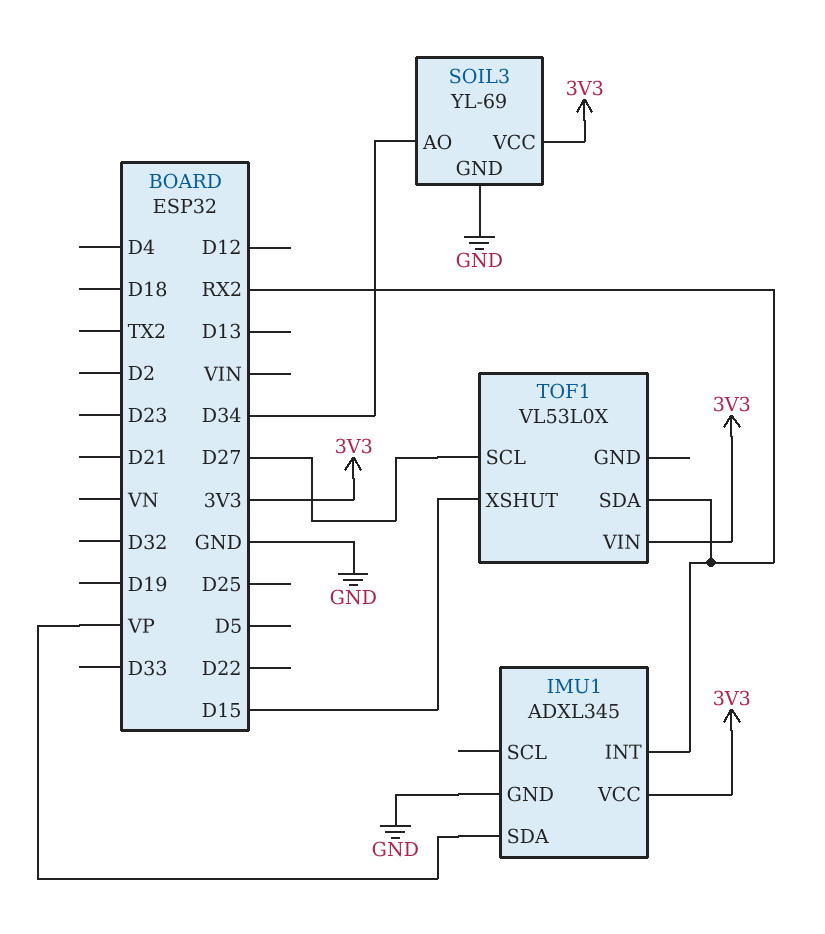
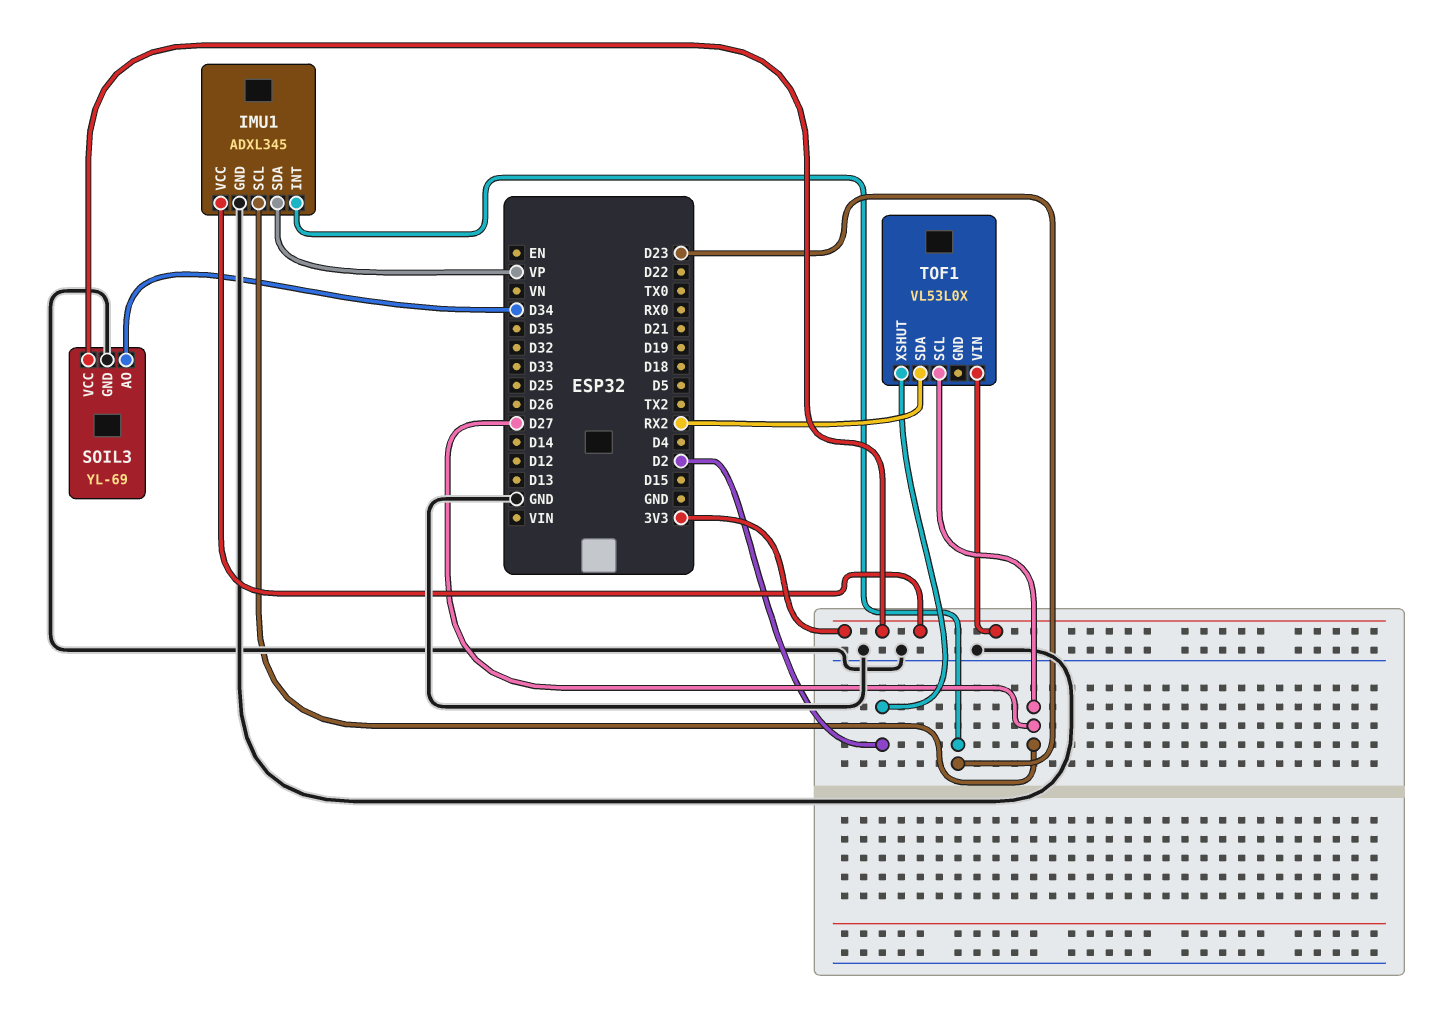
IMU1 pin INT: RX2 -> D23
IMU1 pin SCL: none -> D27
TOF1 pin XSHUT: D15 -> D2

